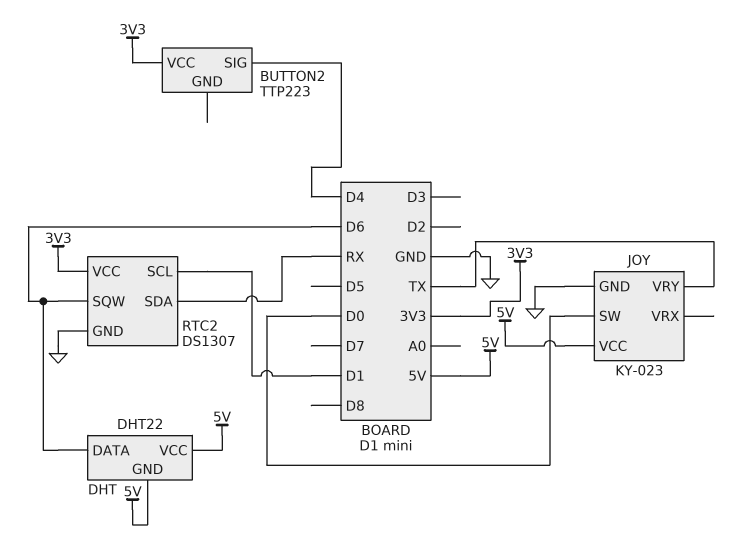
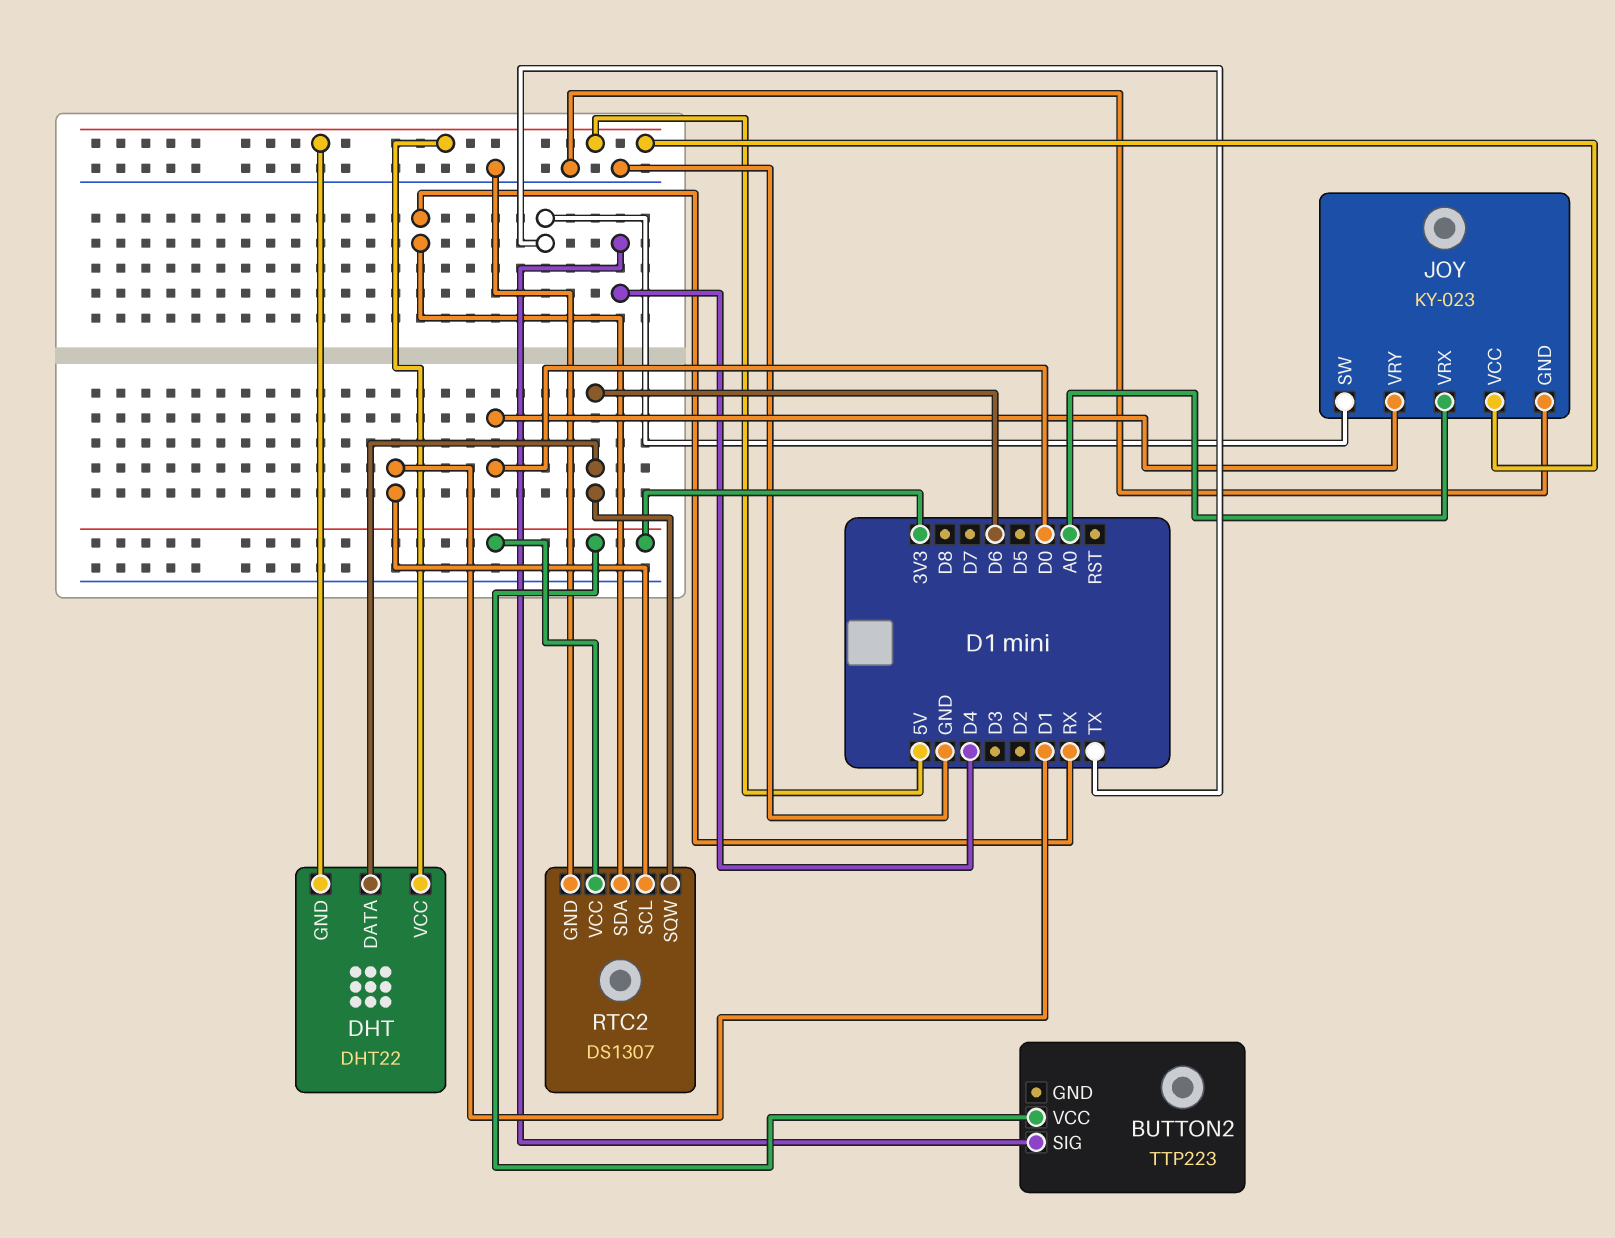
JOY pin SW: D0 -> TX
JOY pin VRX: none -> A0
JOY pin VRY: TX -> D0

